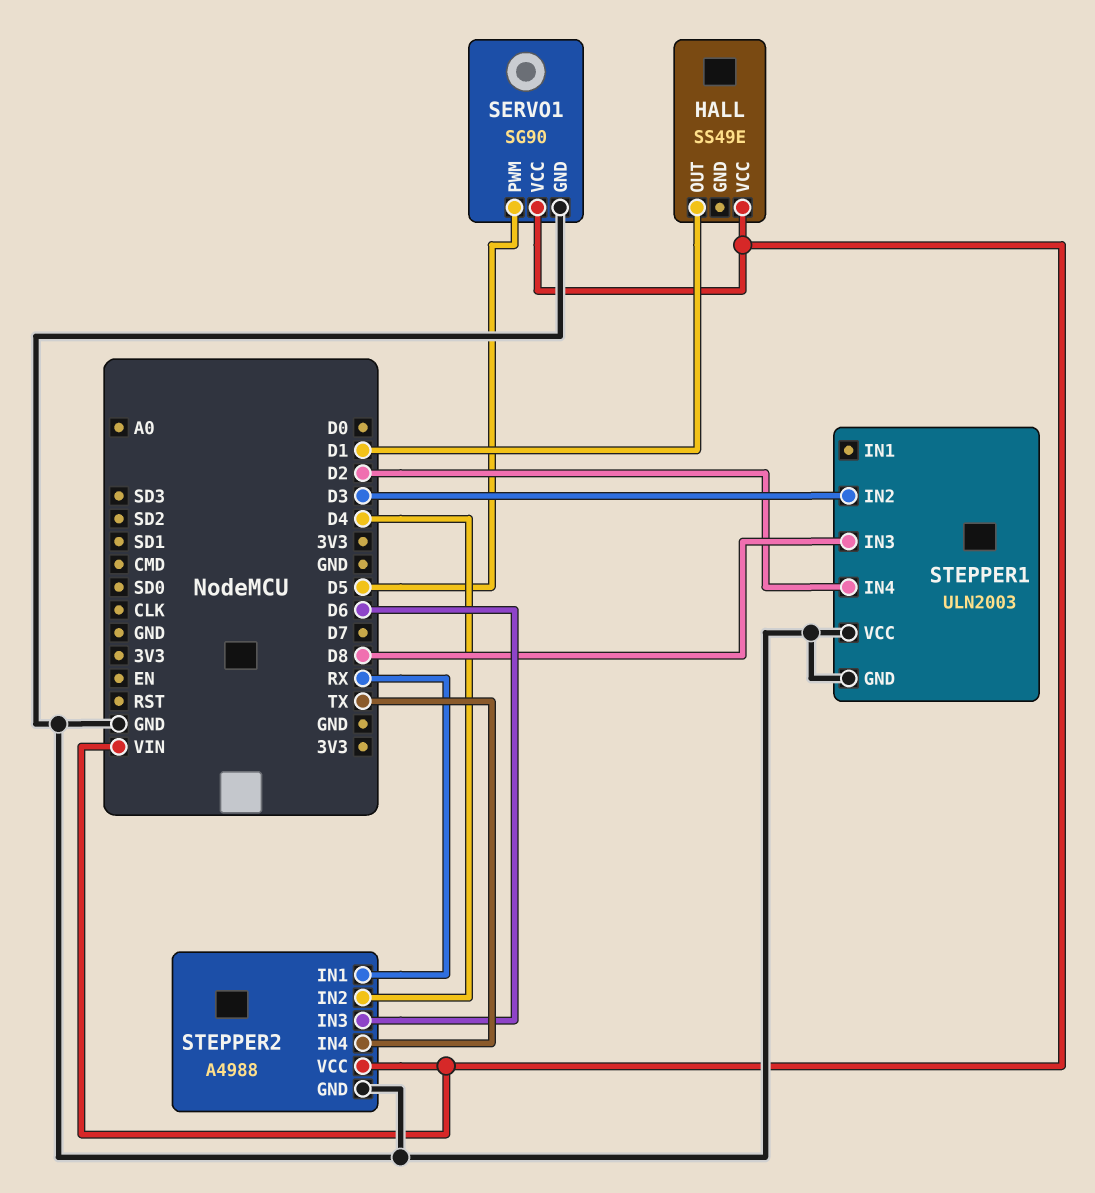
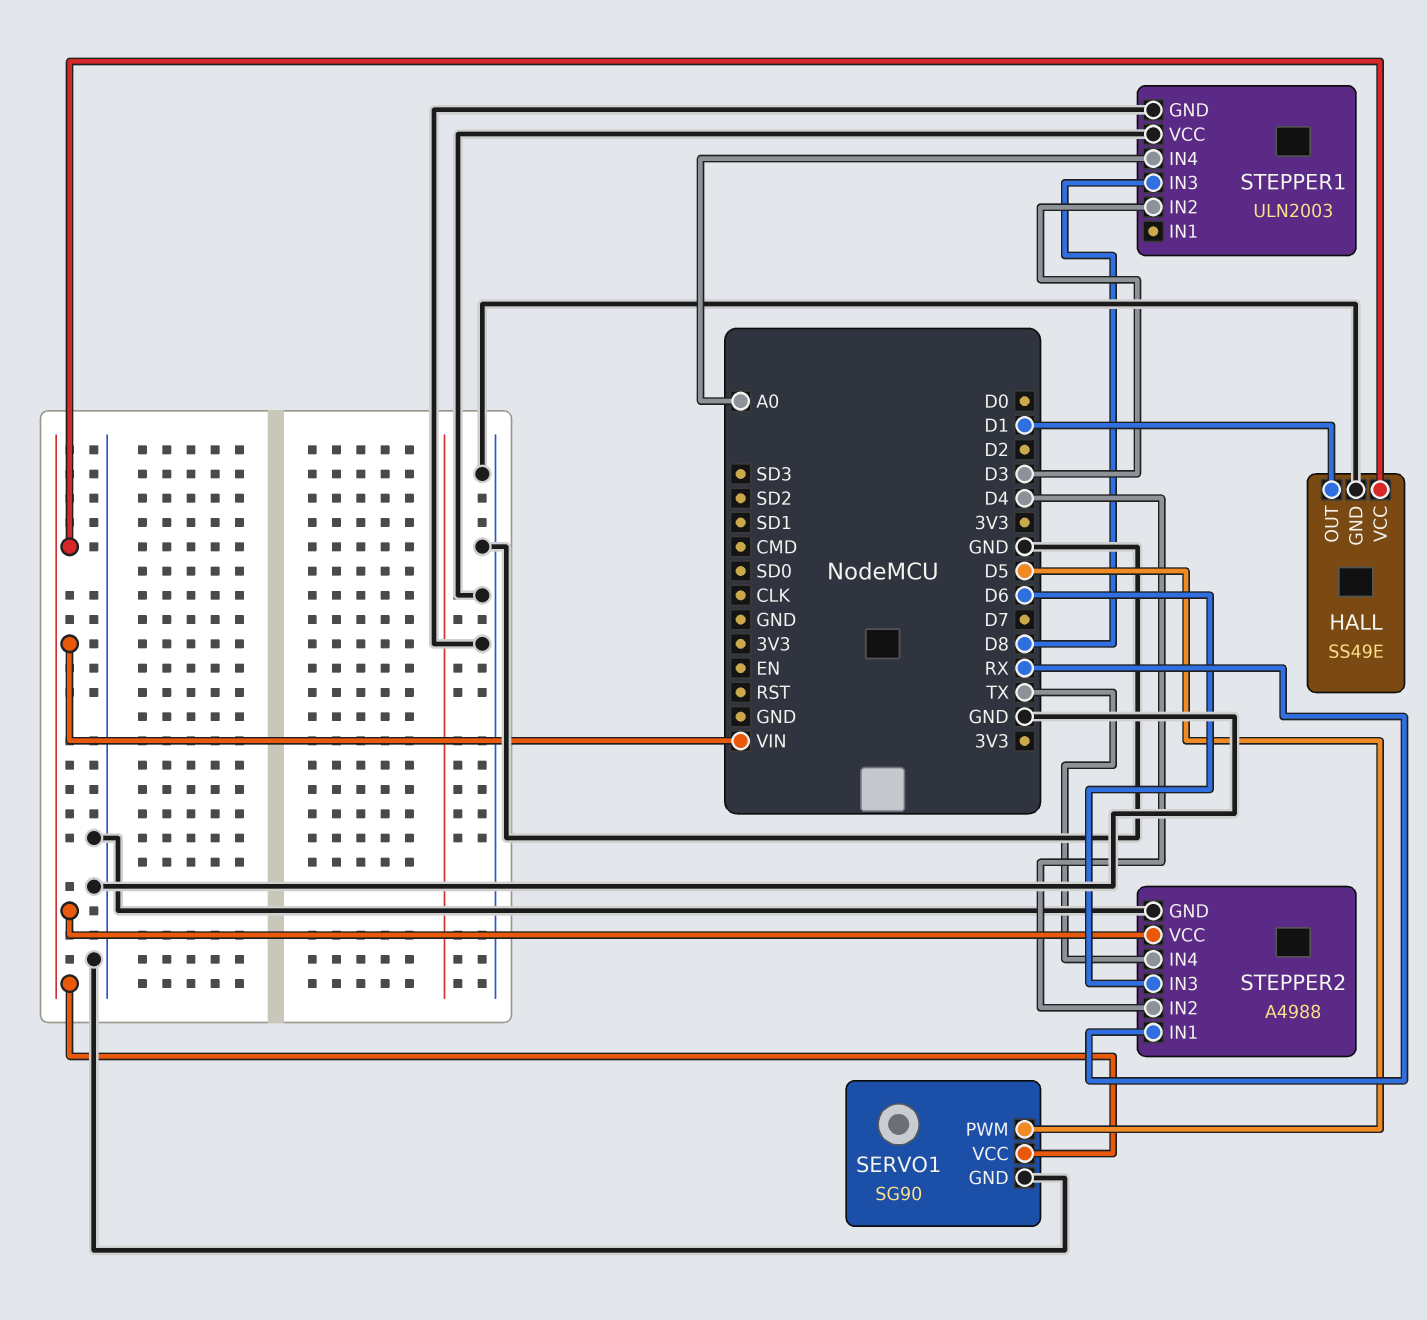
HALL pin GND: none -> GND
STEPPER1 pin IN4: D2 -> A0

